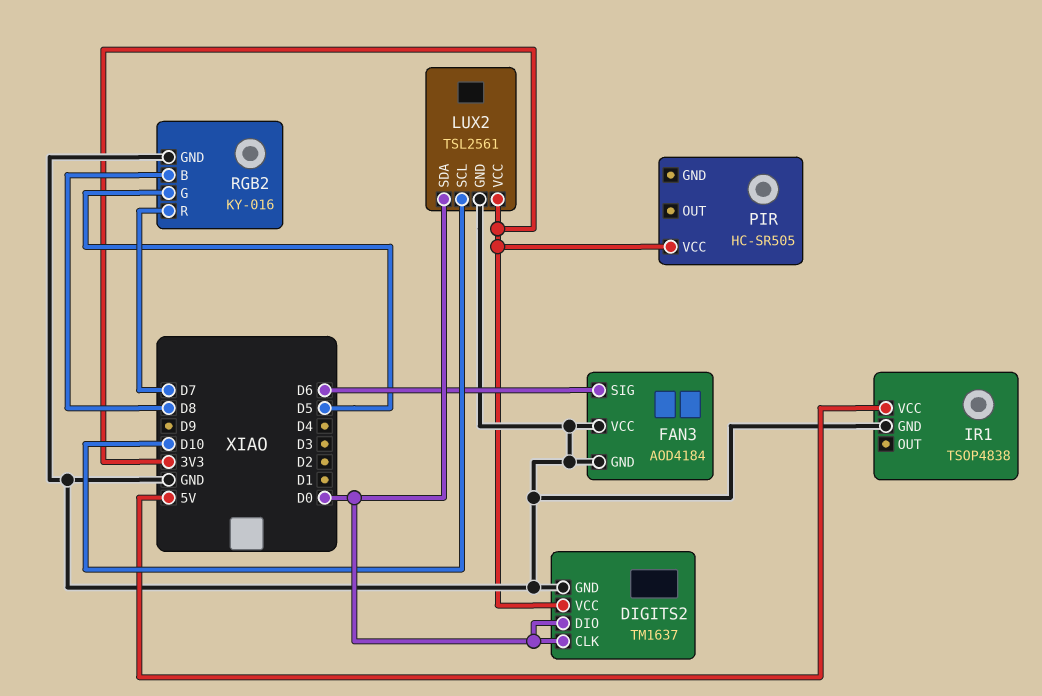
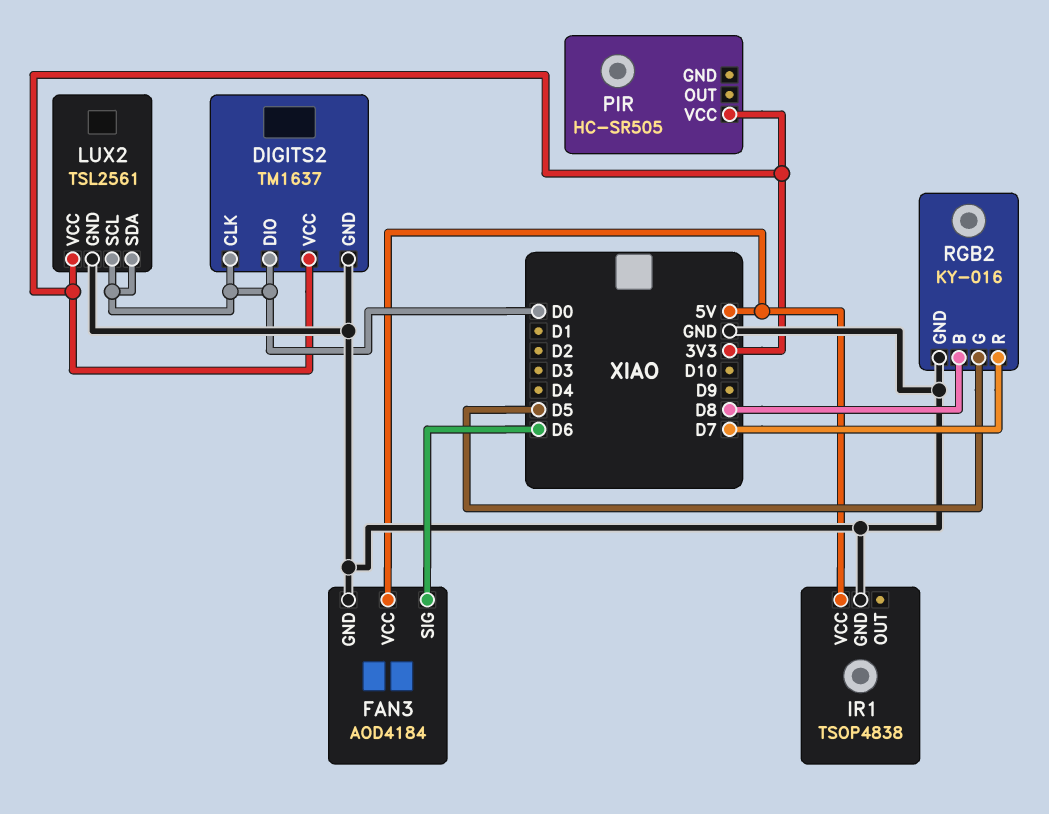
FAN3 pin VCC: GND -> 5V
LUX2 pin SCL: D10 -> D0

